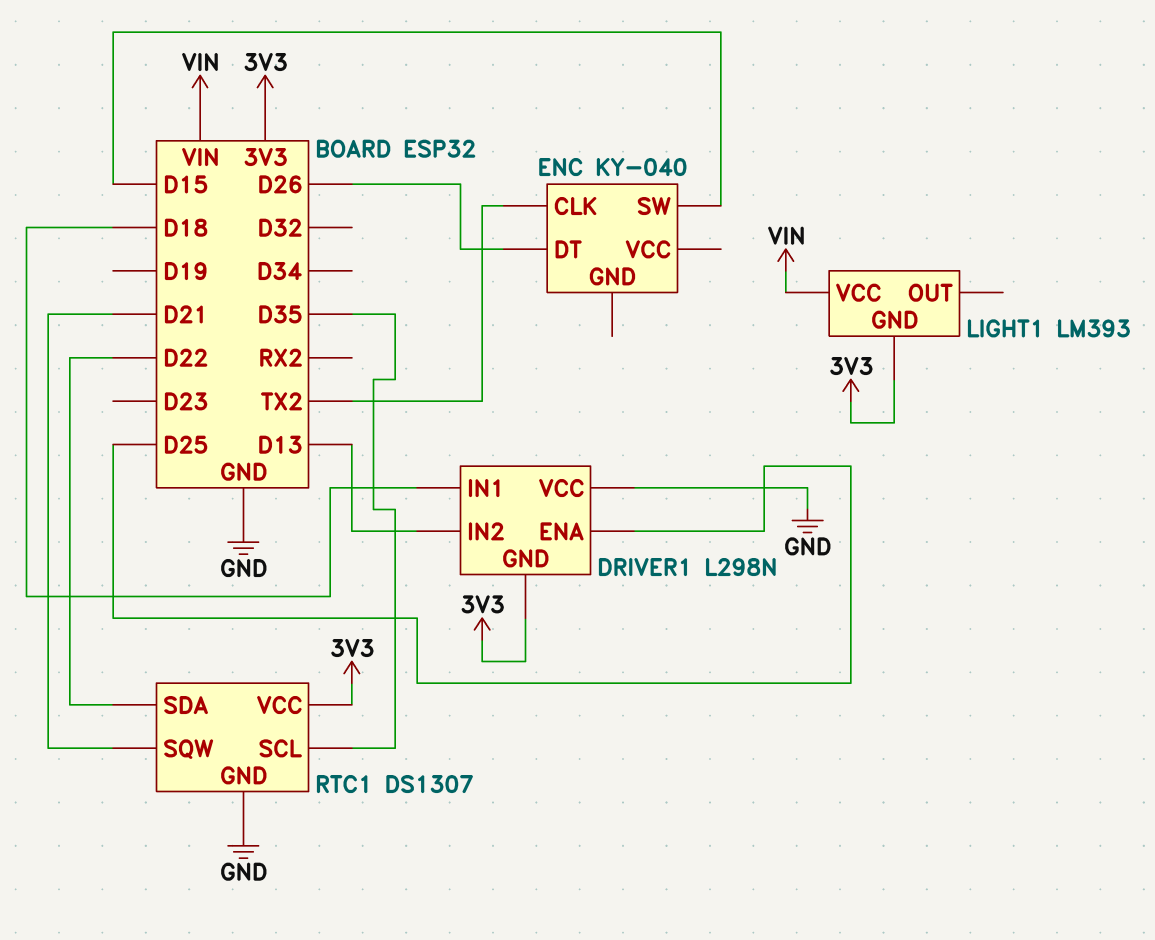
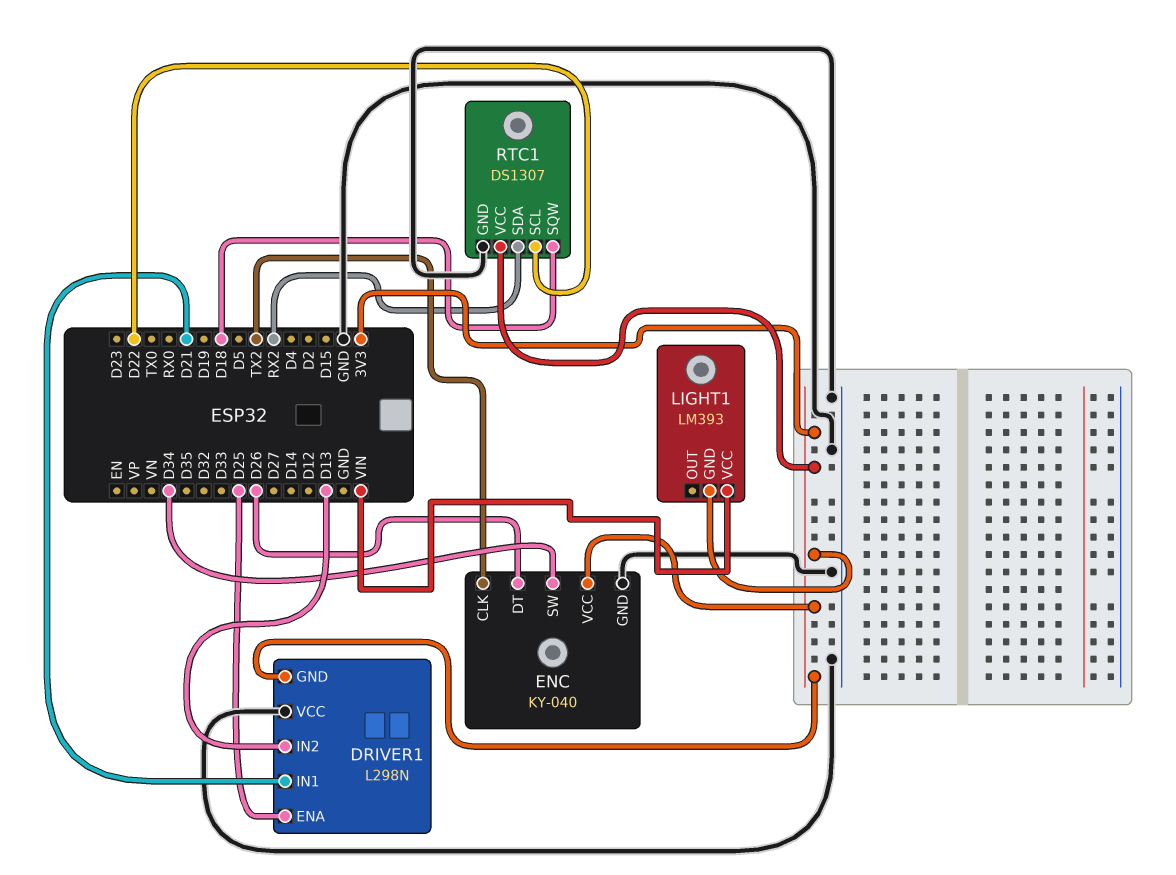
DRIVER1 pin IN1: D18 -> D21
ENC pin GND: none -> GND
ENC pin SW: D15 -> D34
ENC pin VCC: none -> 3V3
RTC1 pin SCL: D35 -> D22
RTC1 pin SDA: D22 -> RX2
RTC1 pin SQW: D21 -> D18

